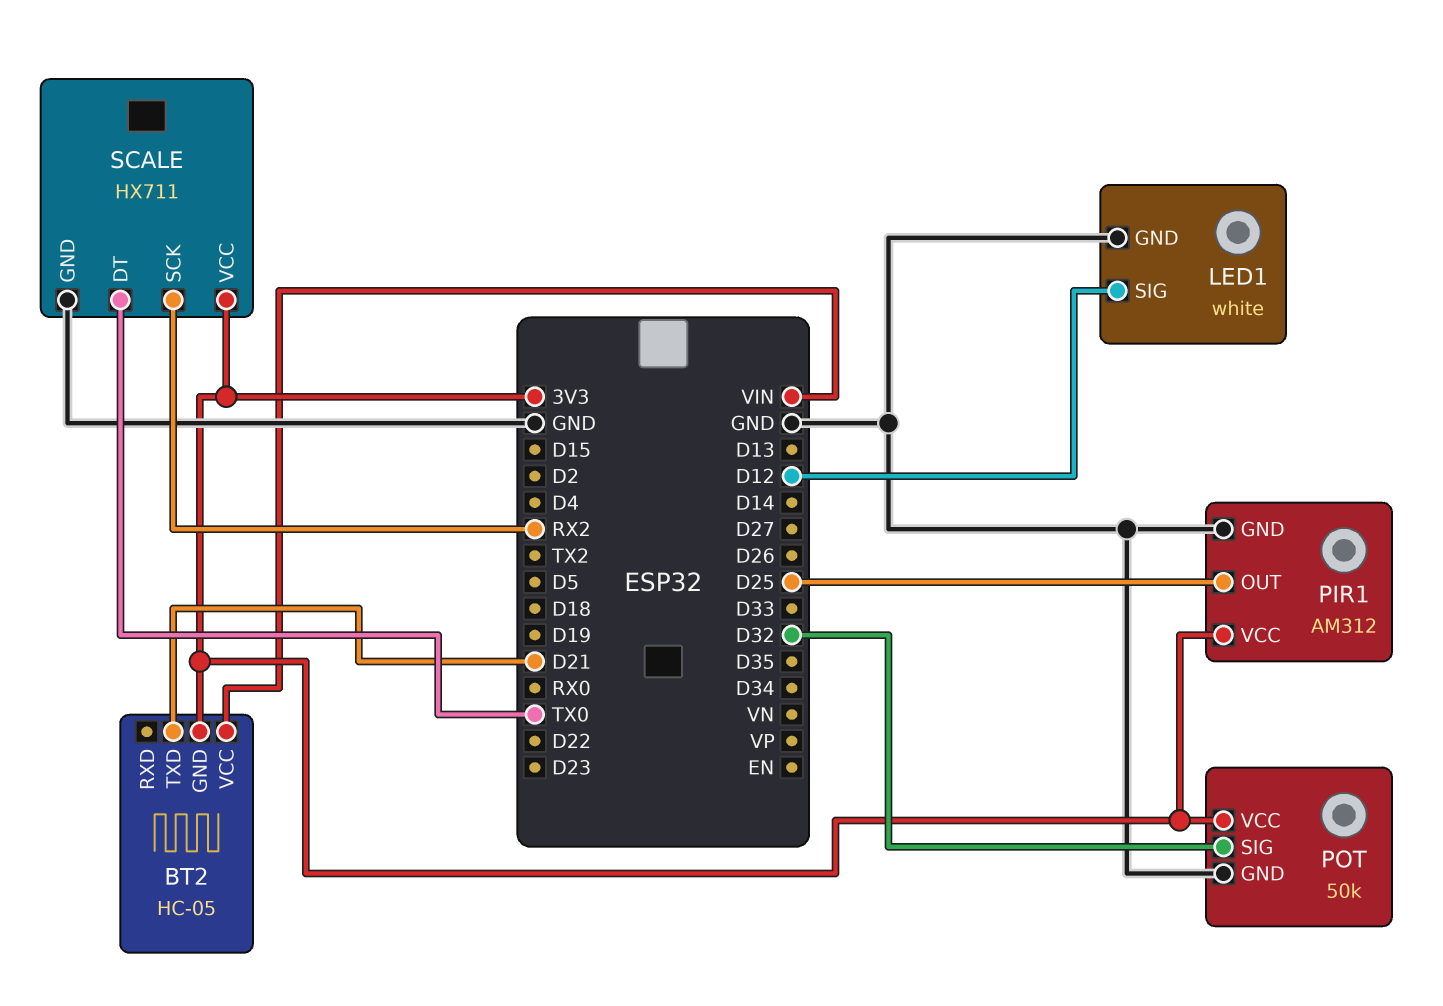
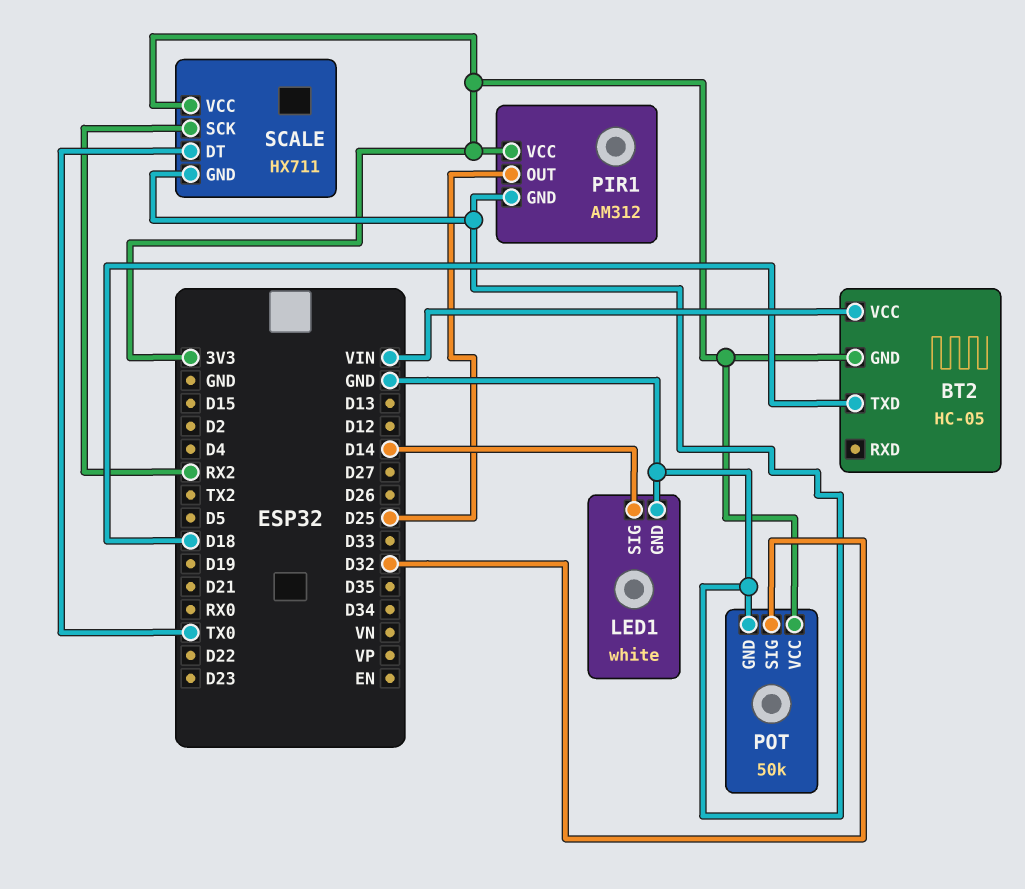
BT2 pin TXD: D21 -> D18
LED1 pin SIG: D12 -> D14

